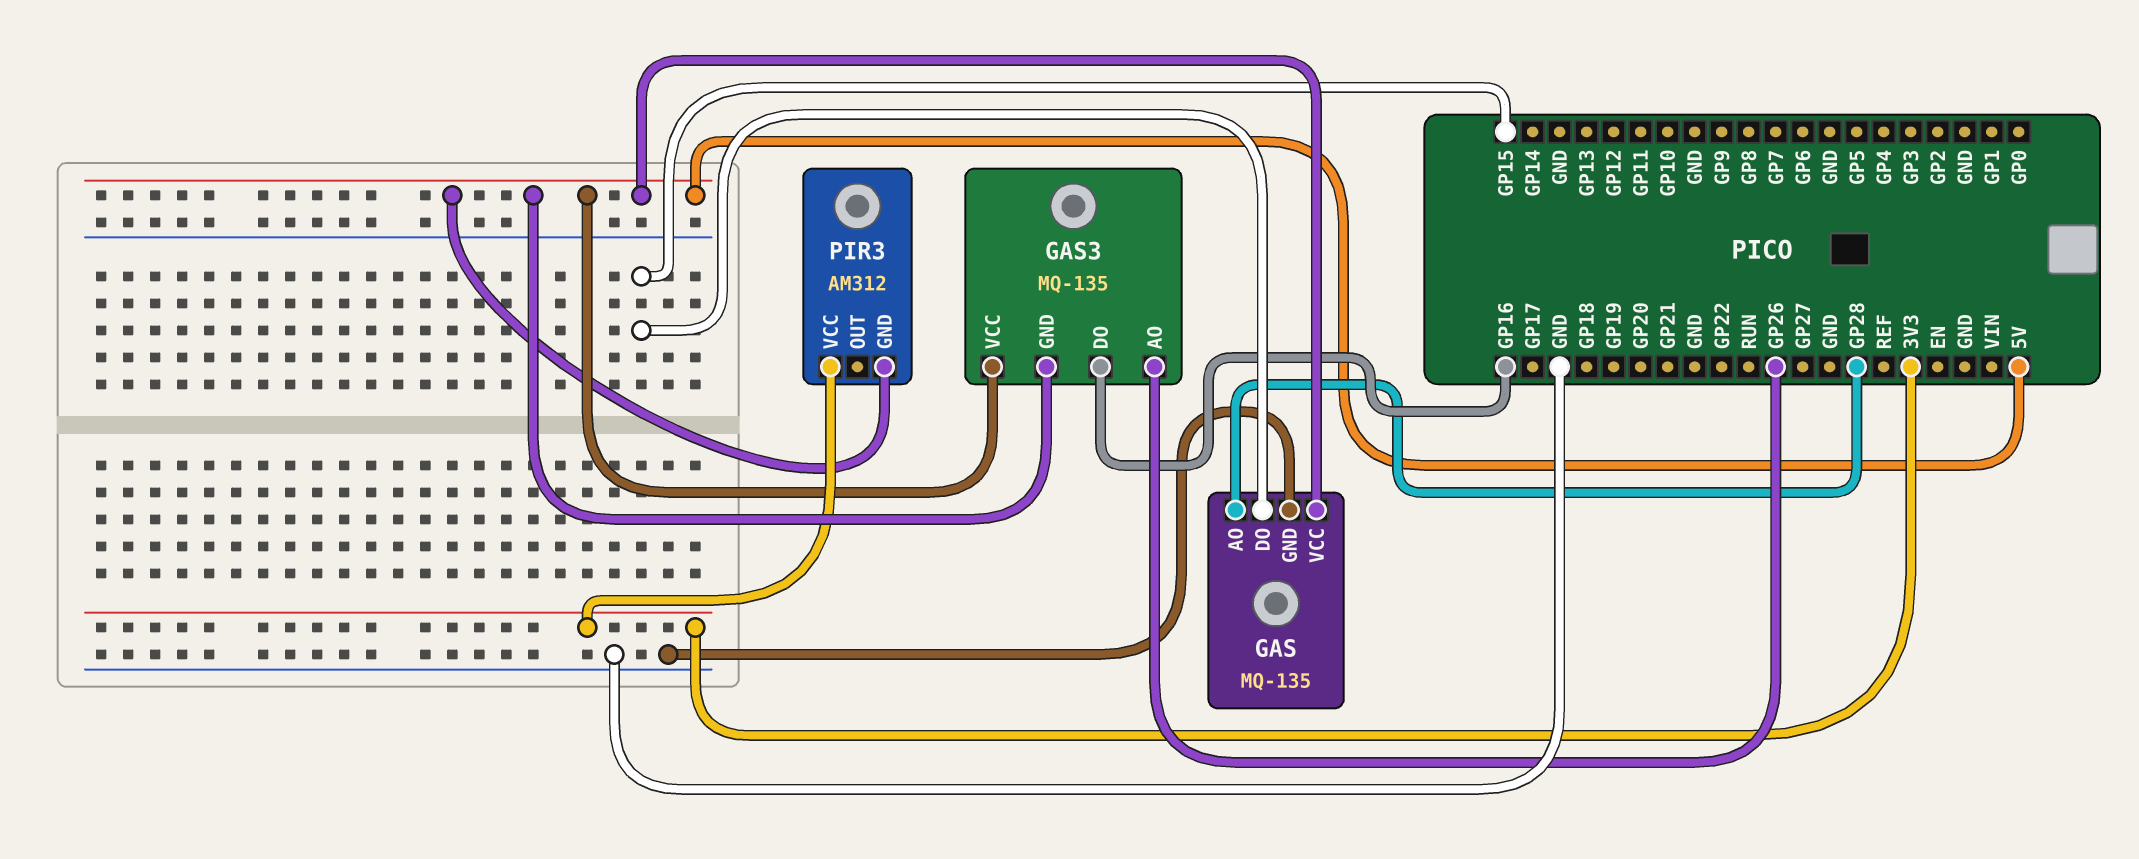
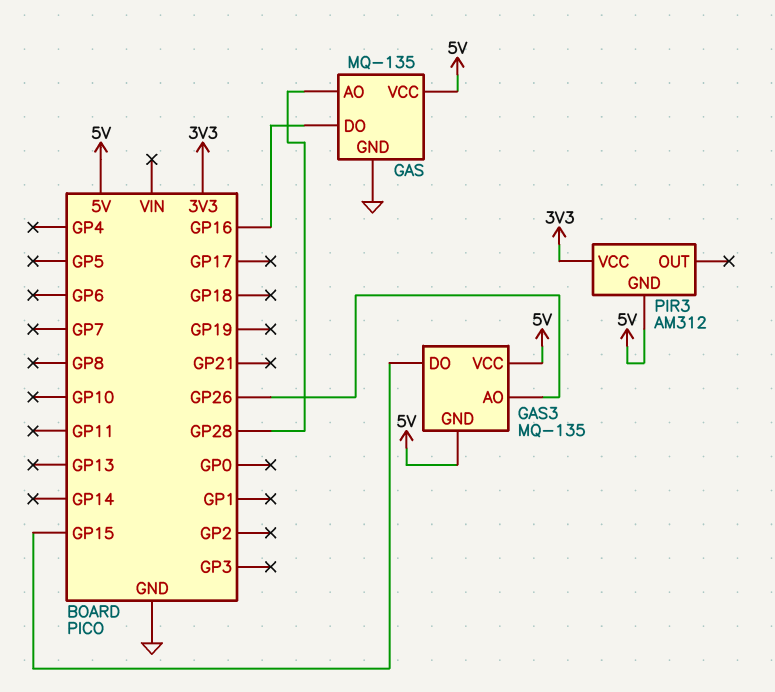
GAS pin DO: GP15 -> GP16
GAS3 pin DO: GP16 -> GP15

